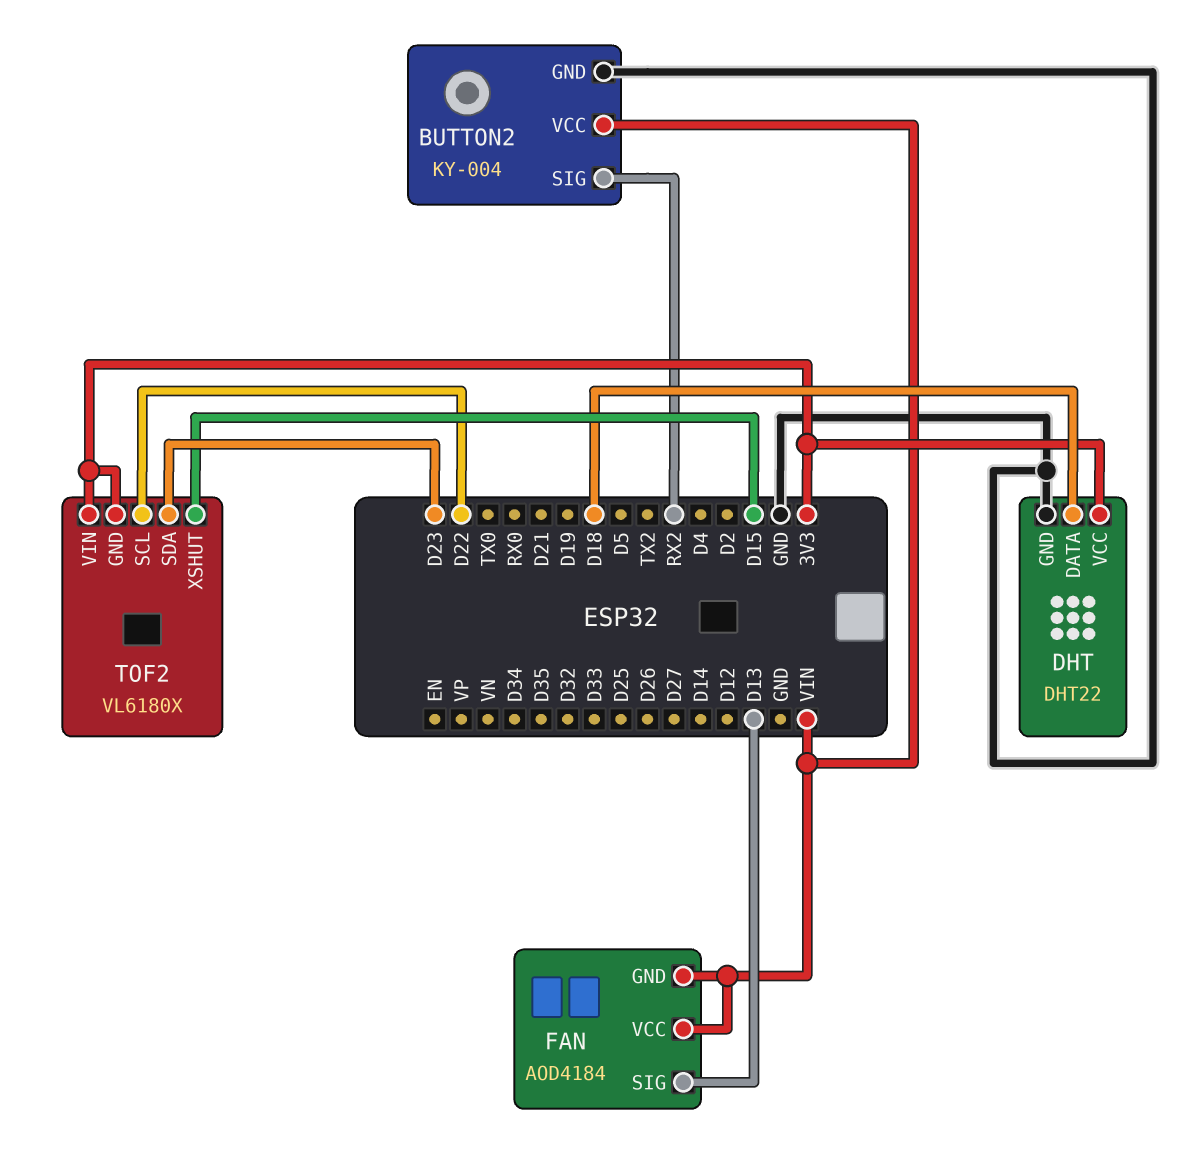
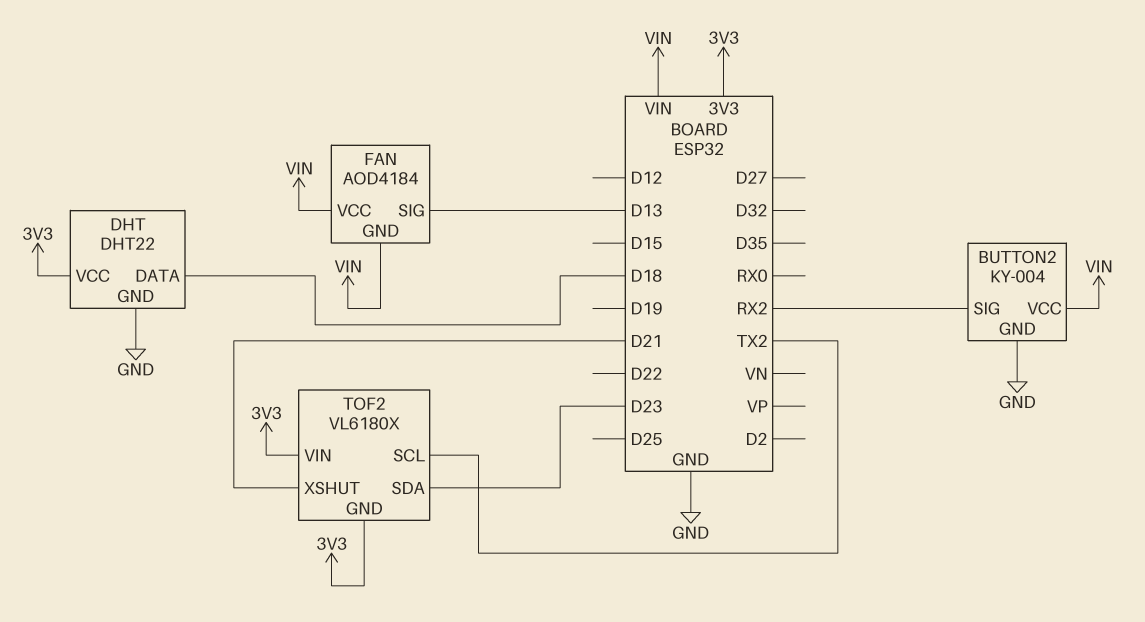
TOF2 pin SCL: D22 -> TX2
TOF2 pin XSHUT: D15 -> D21

